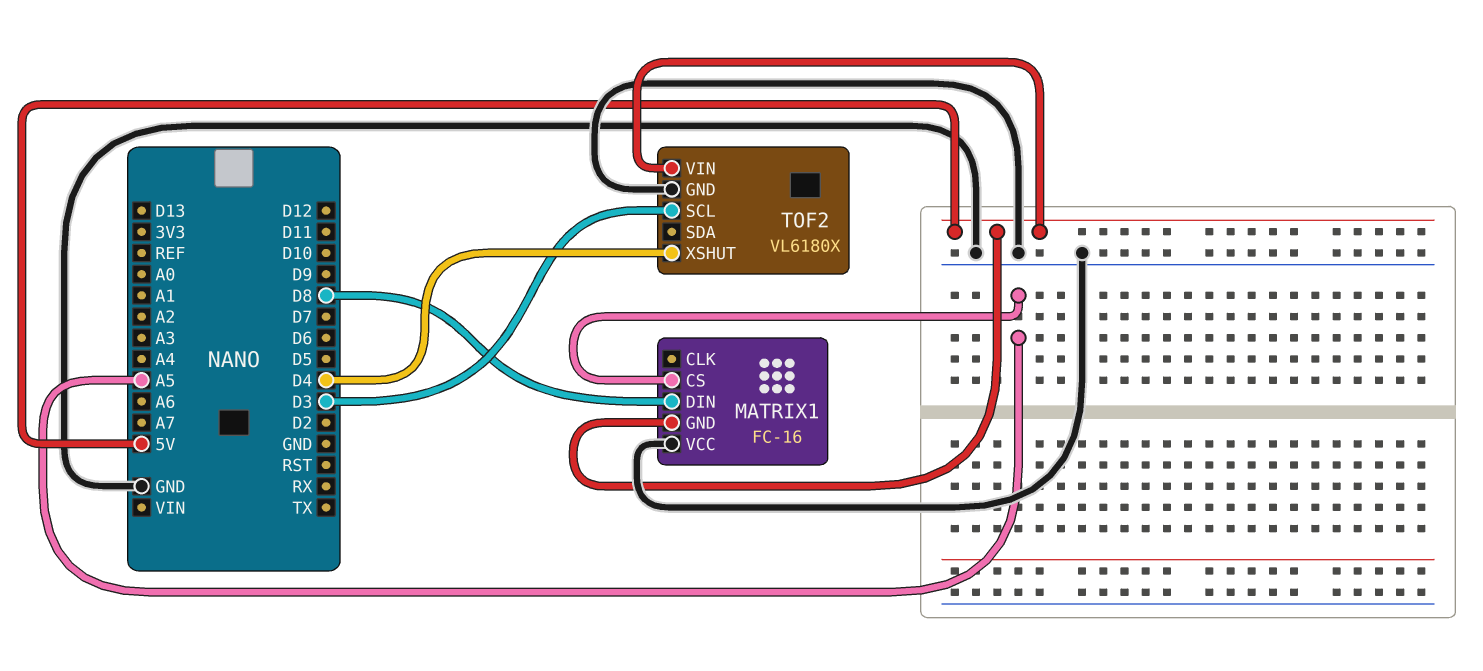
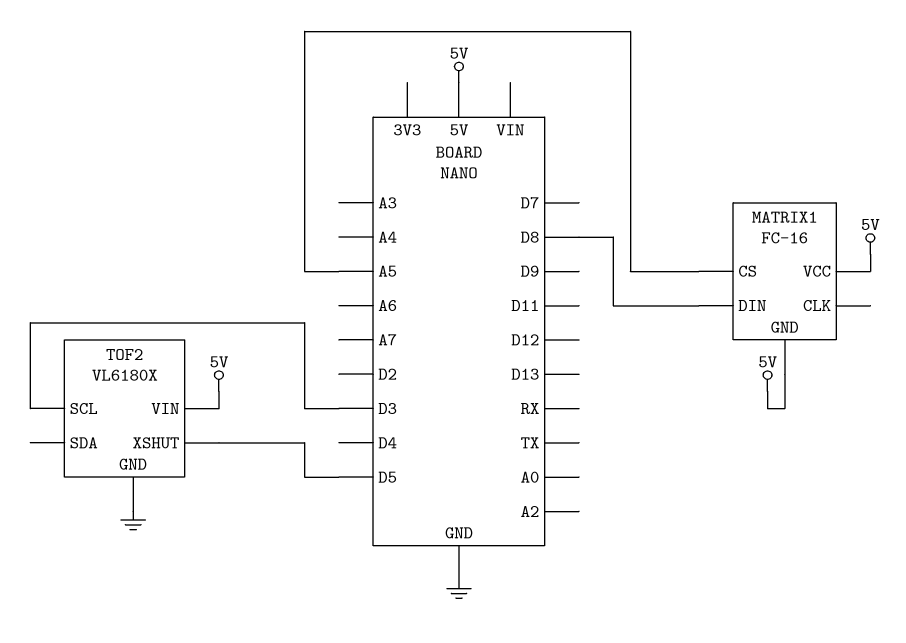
MATRIX1 pin VCC: GND -> 5V
TOF2 pin XSHUT: D4 -> D5

